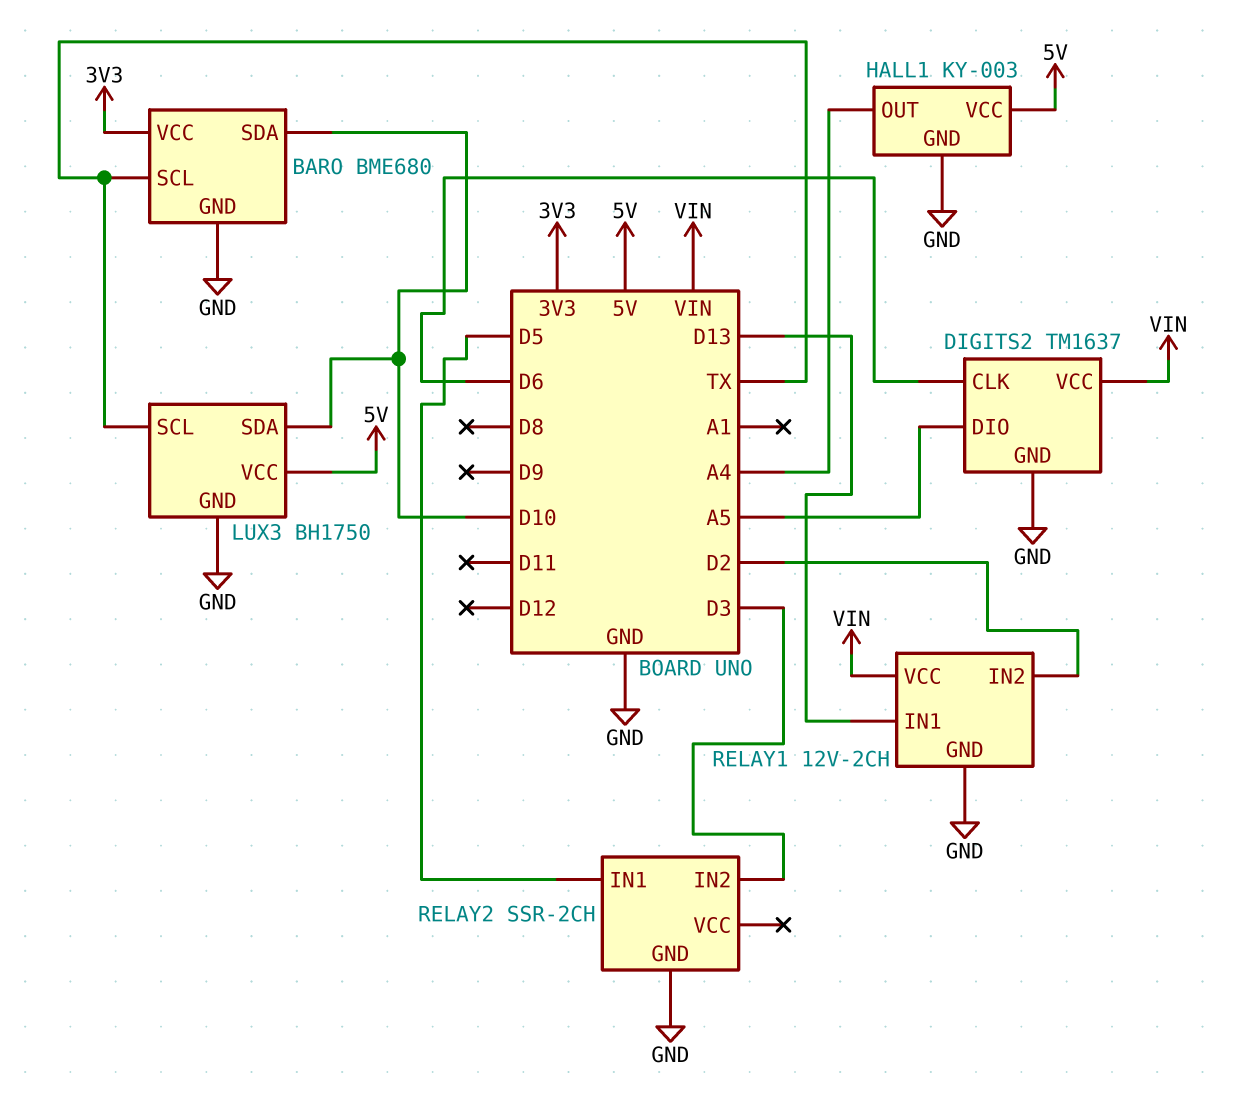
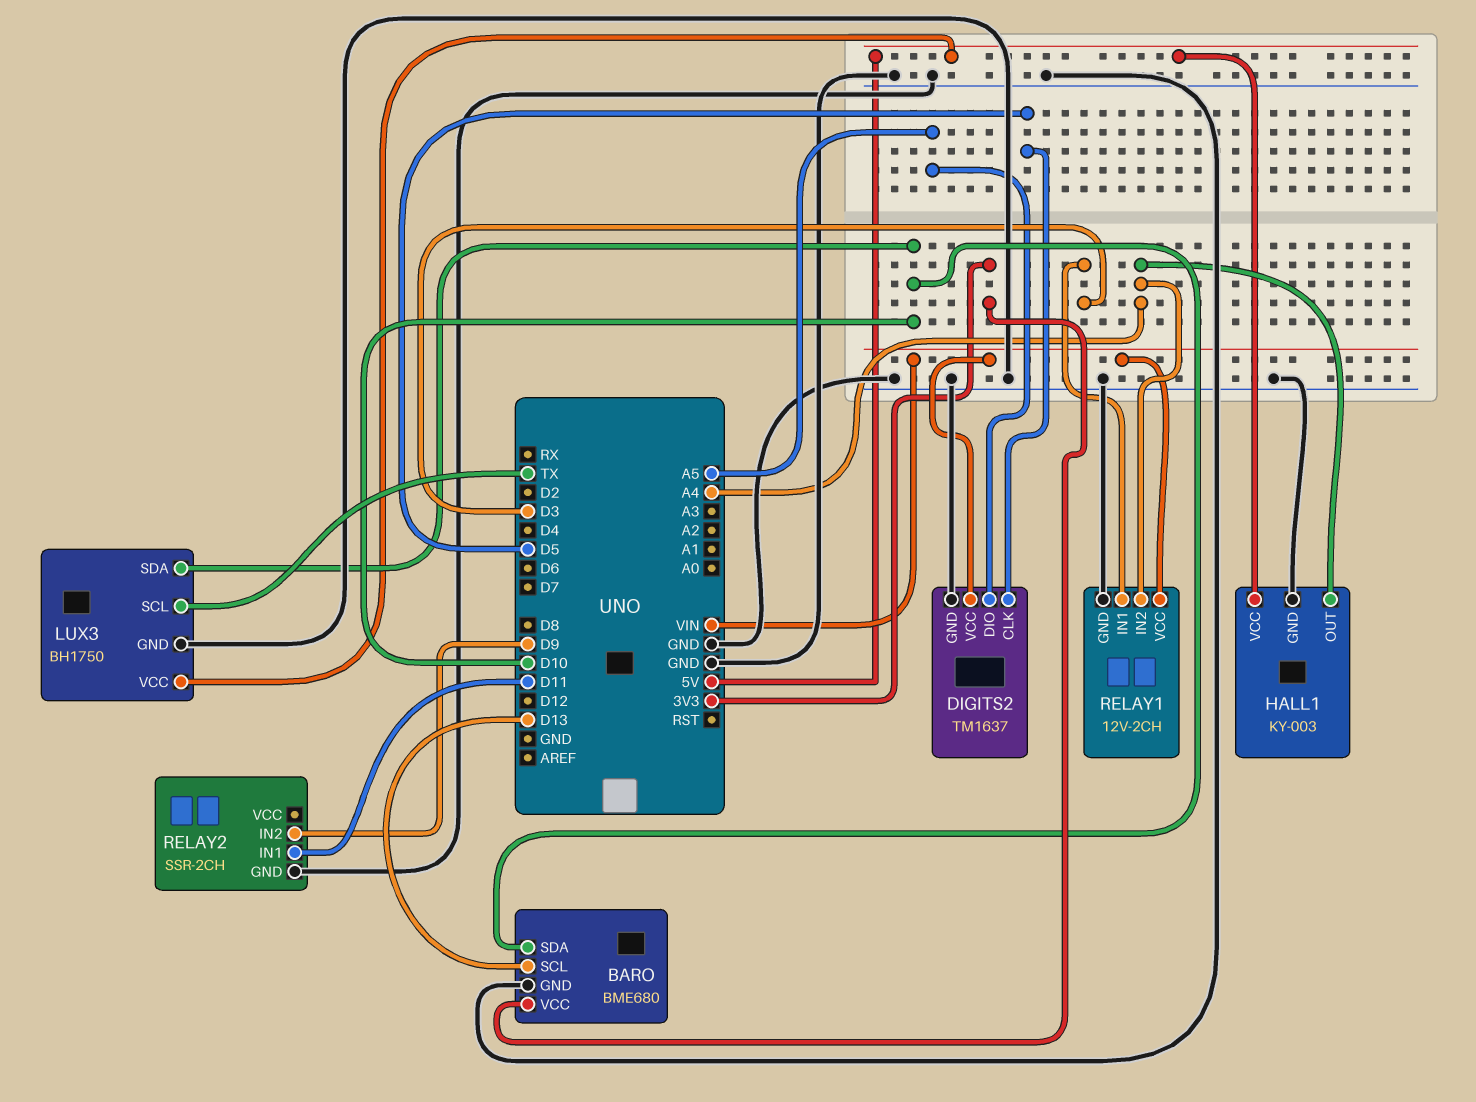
BARO pin SCL: TX -> D13
DIGITS2 pin CLK: D6 -> D5
RELAY1 pin IN1: D13 -> D3
RELAY1 pin IN2: D2 -> A4
RELAY2 pin IN1: D5 -> D11
RELAY2 pin IN2: D3 -> D9

